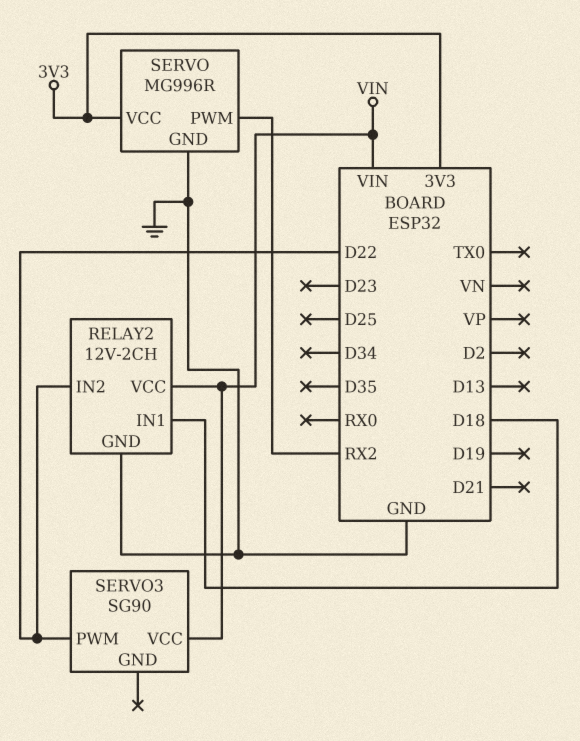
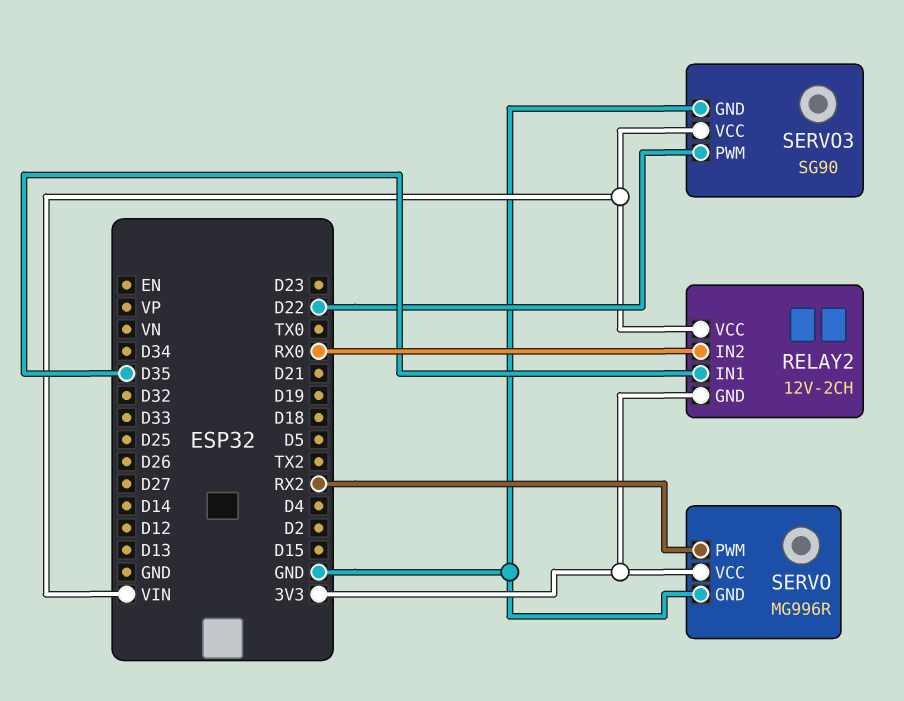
RELAY2 pin GND: GND -> 3V3
RELAY2 pin IN1: D18 -> D35
RELAY2 pin IN2: D22 -> RX0
SERVO3 pin GND: none -> GND

